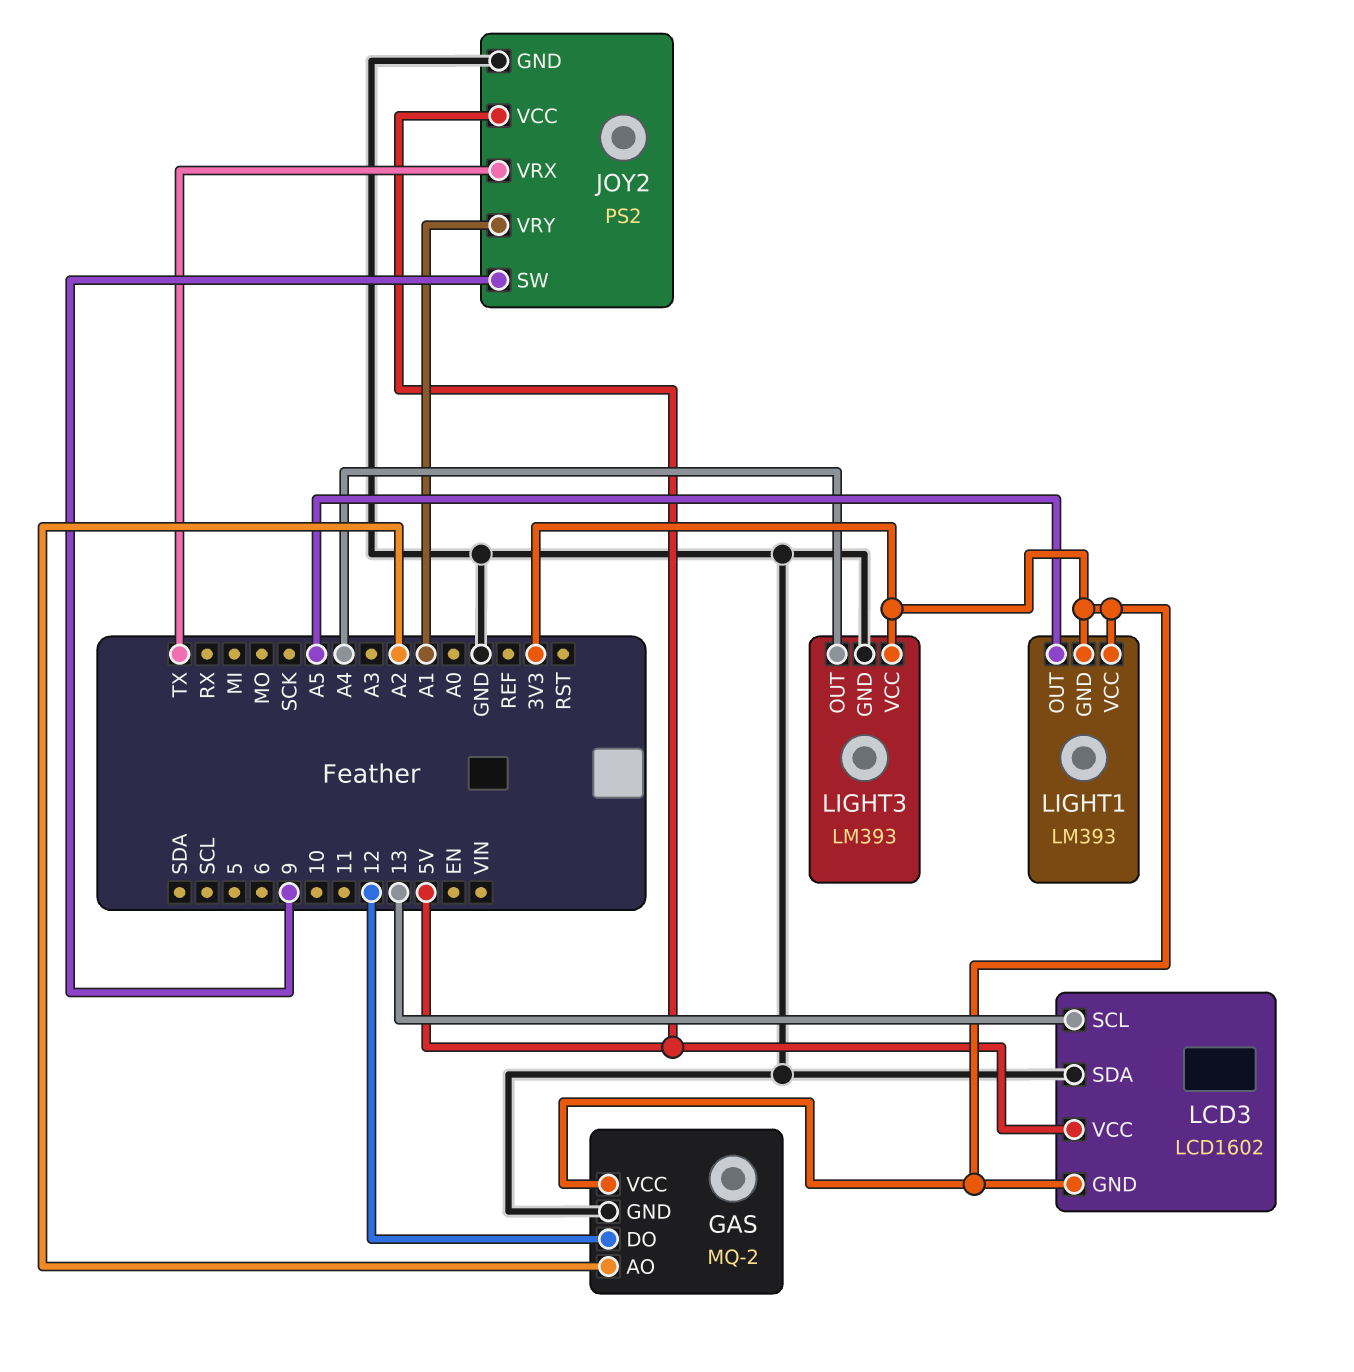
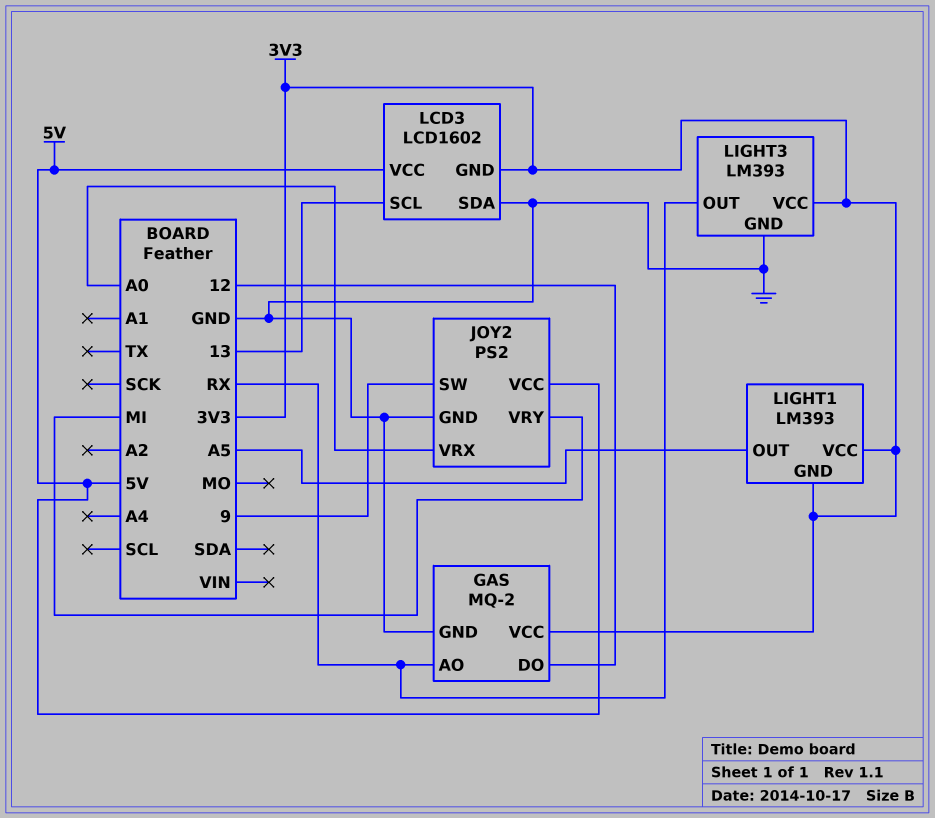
GAS pin AO: A2 -> RX
JOY2 pin VRX: TX -> A0
JOY2 pin VRY: A1 -> MI
LIGHT3 pin OUT: A4 -> RX

